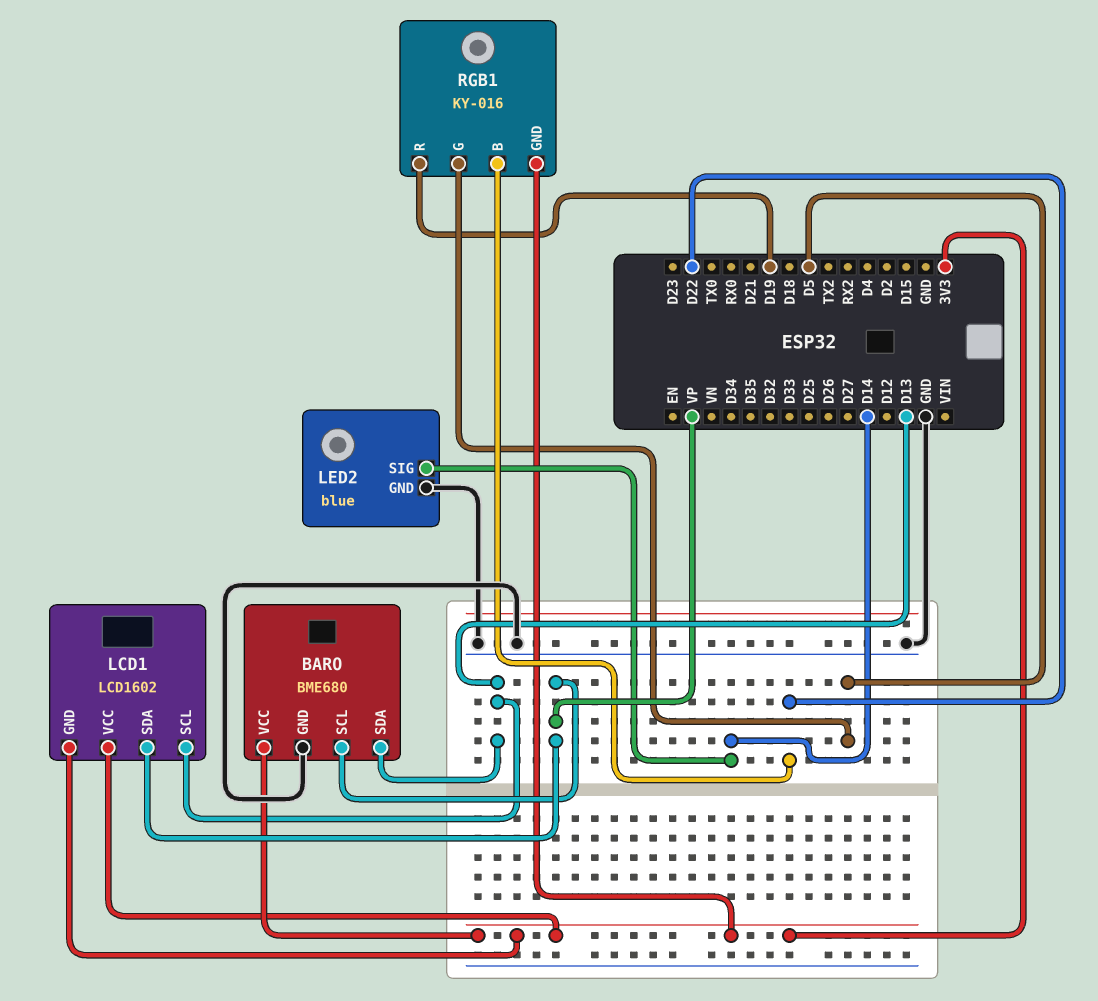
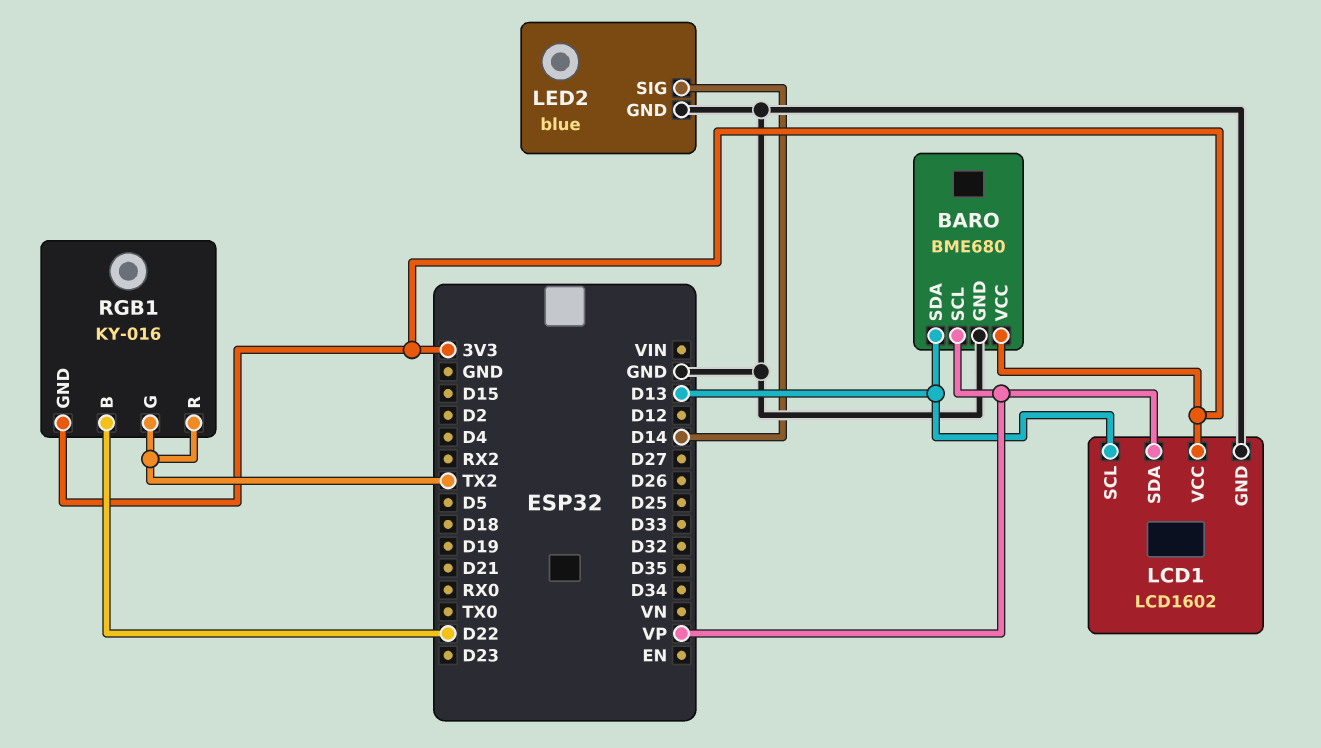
LCD1 pin GND: 3V3 -> GND
RGB1 pin G: D5 -> TX2
RGB1 pin R: D19 -> TX2

